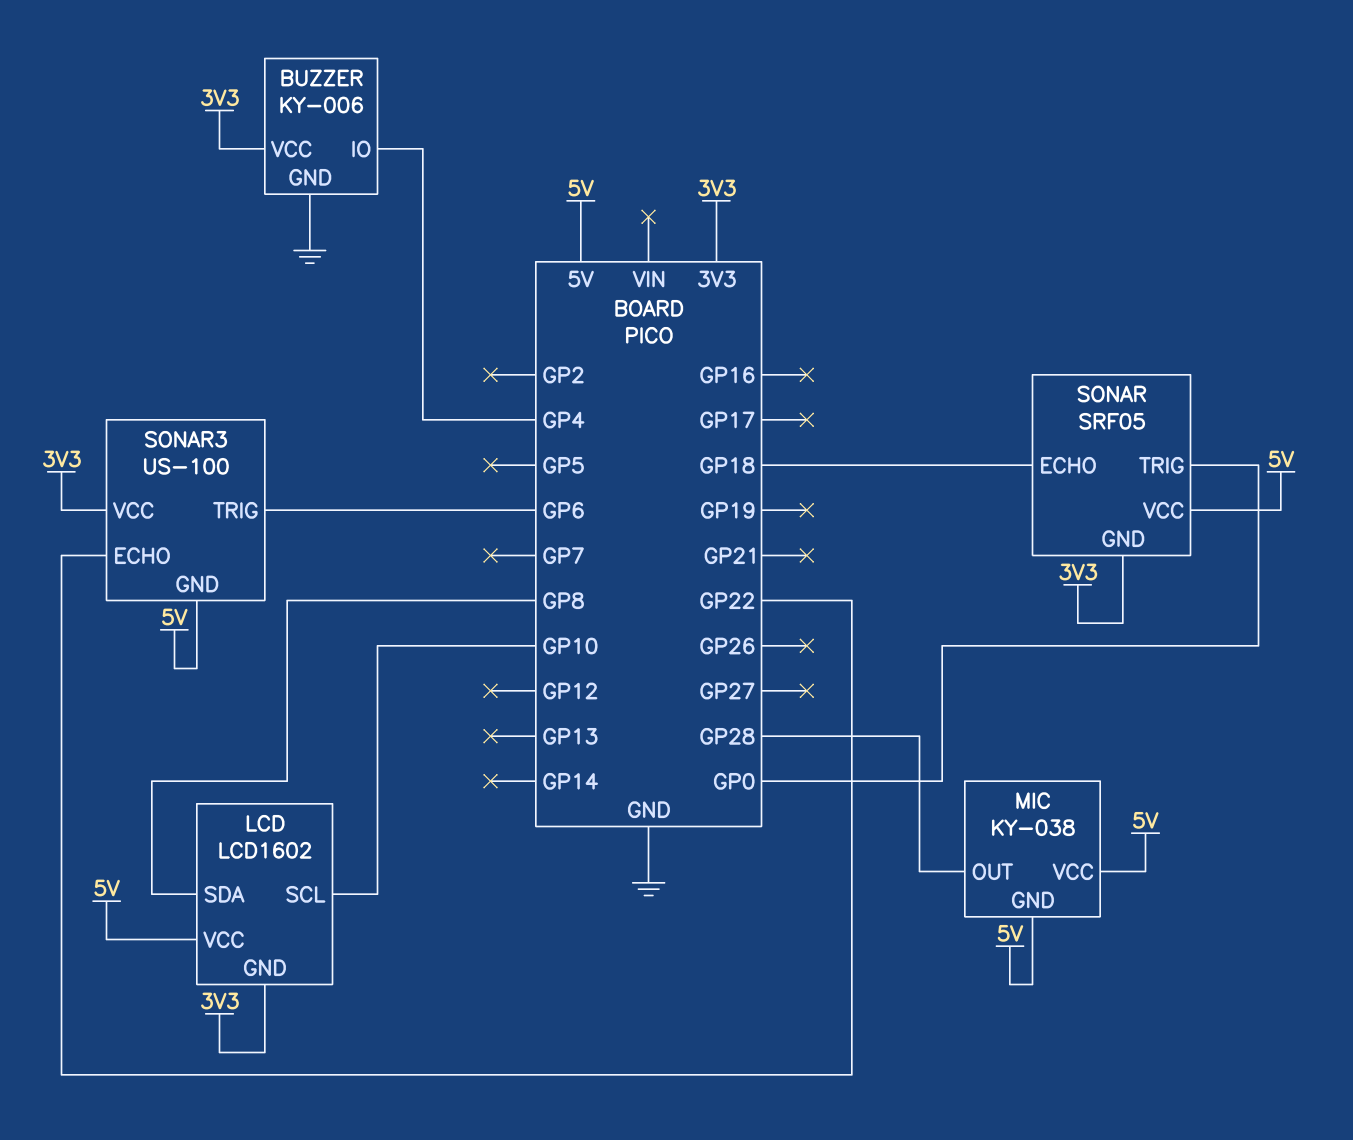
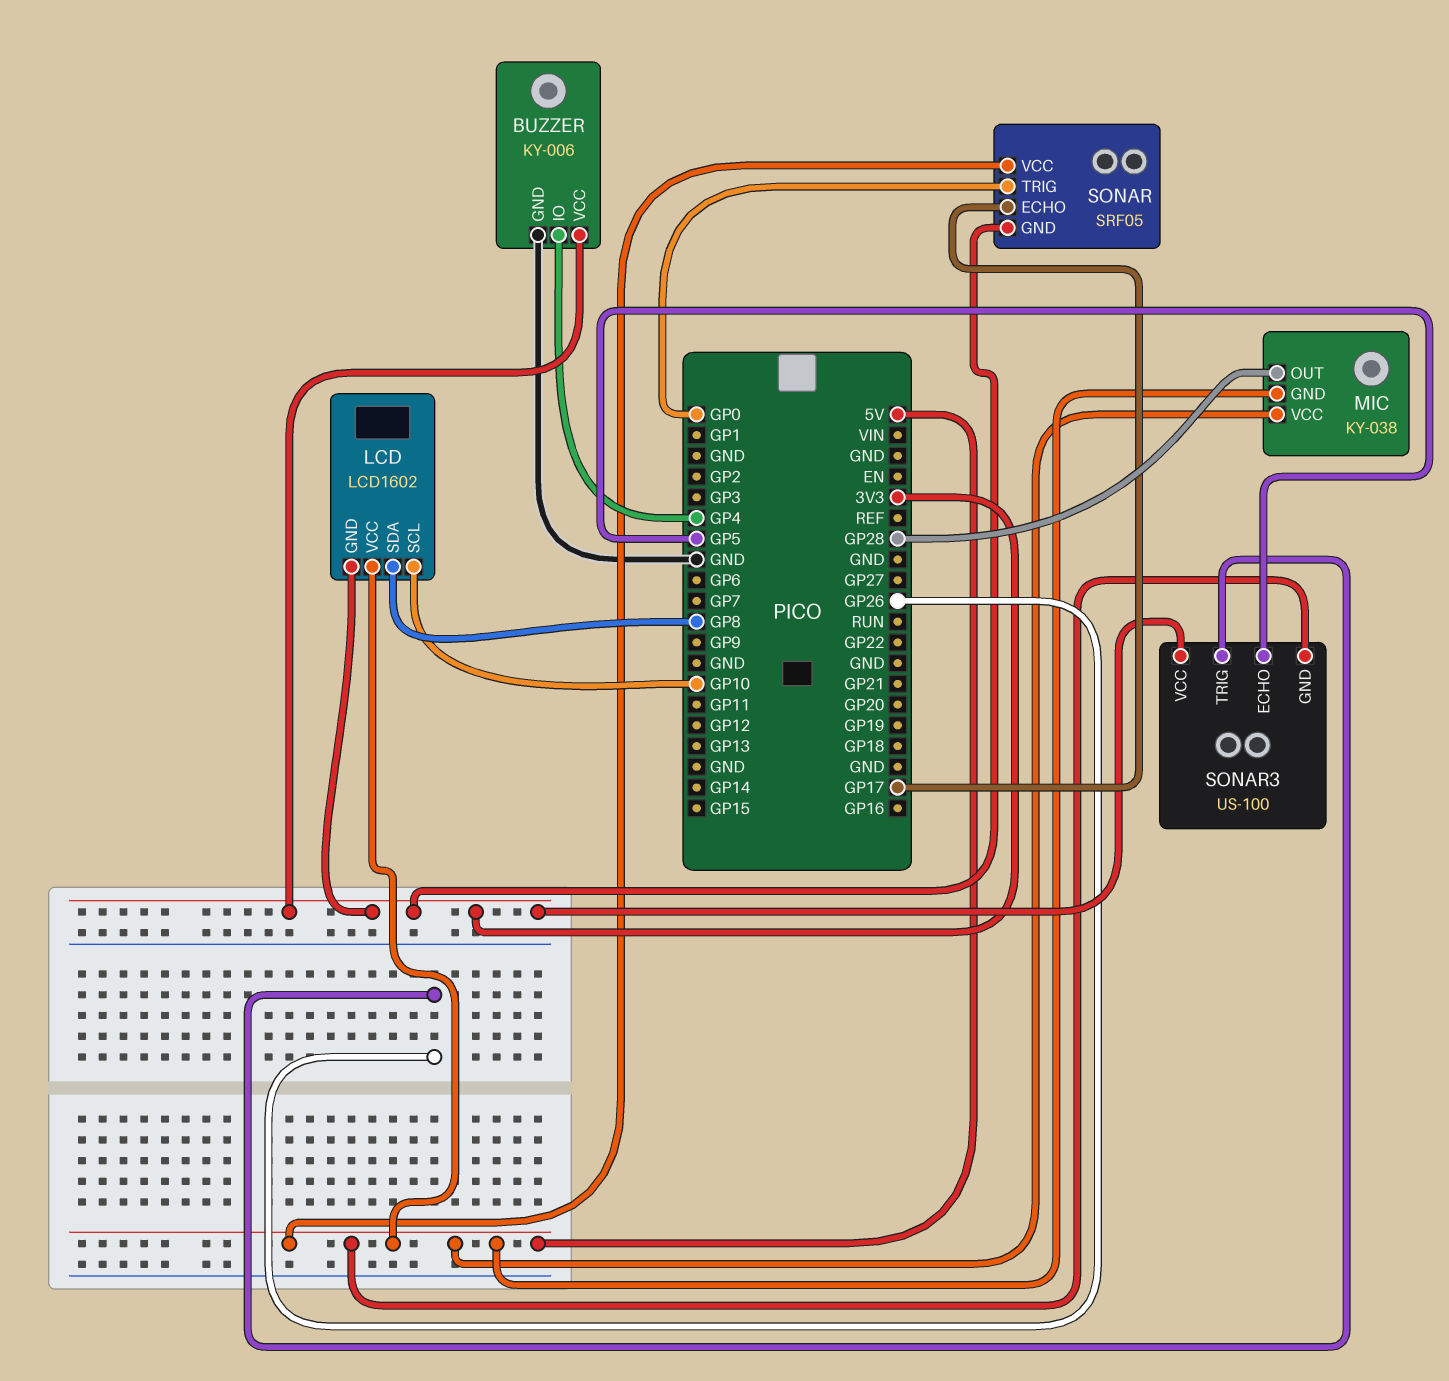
SONAR pin ECHO: GP18 -> GP17
SONAR3 pin ECHO: GP22 -> GP5
SONAR3 pin TRIG: GP6 -> GP26

